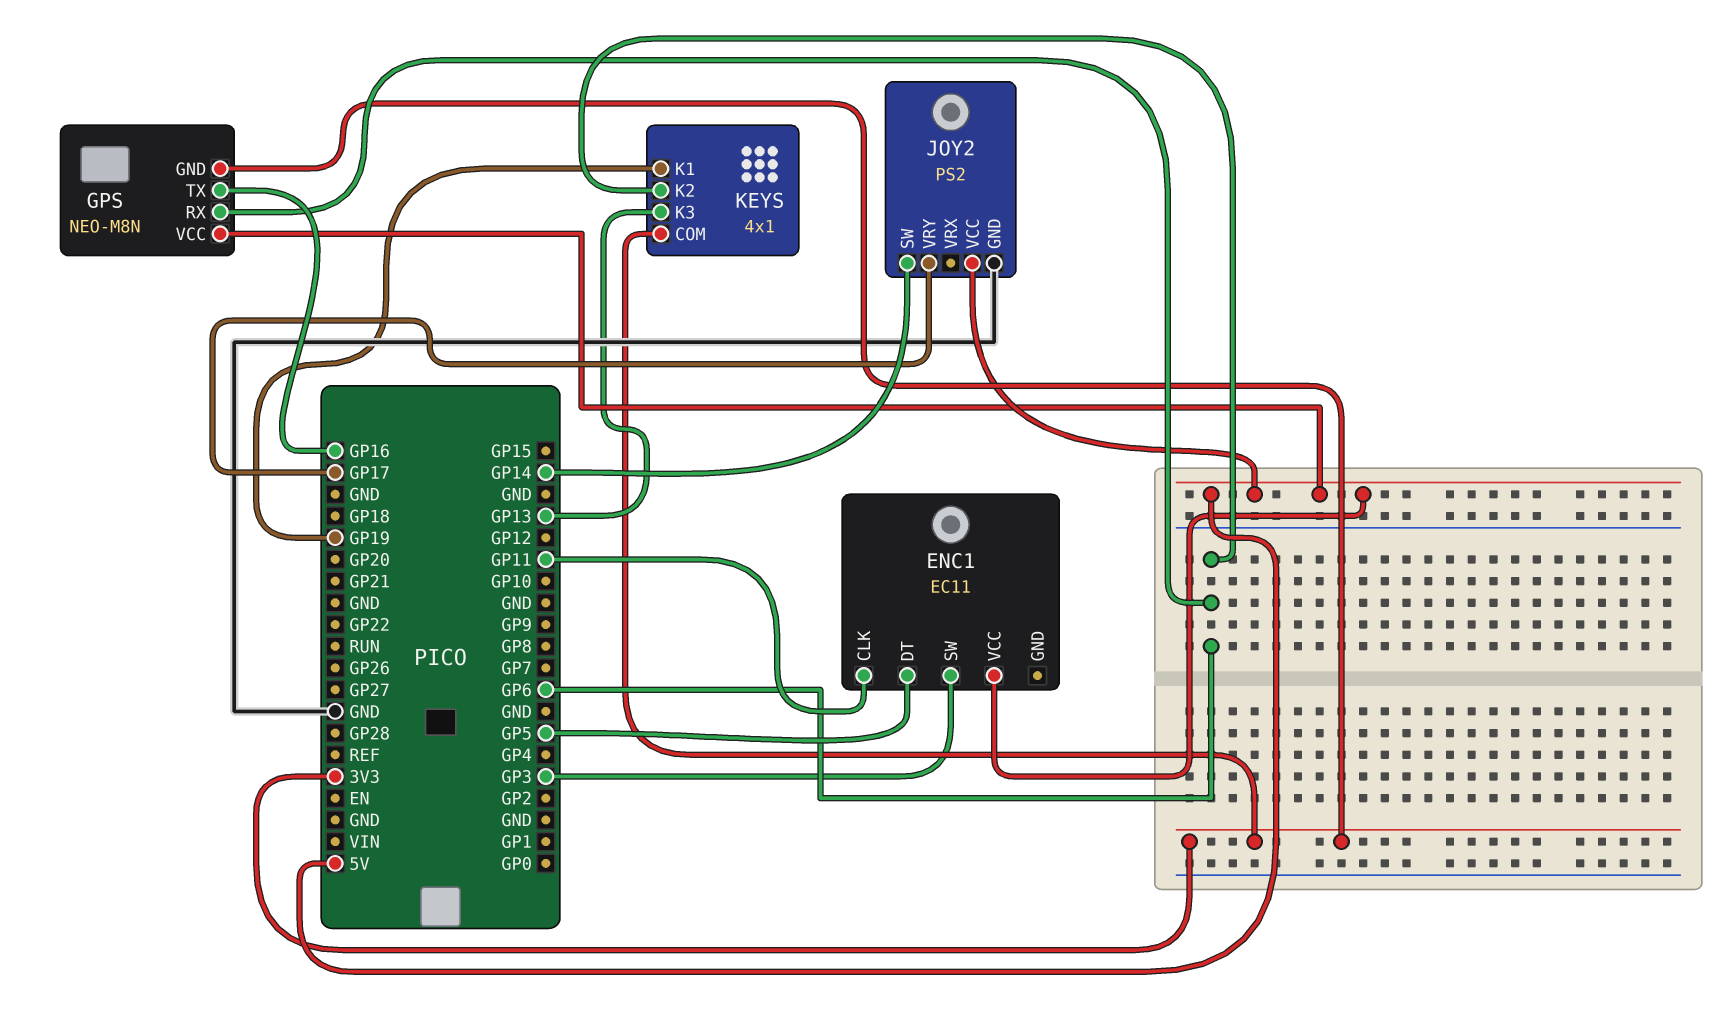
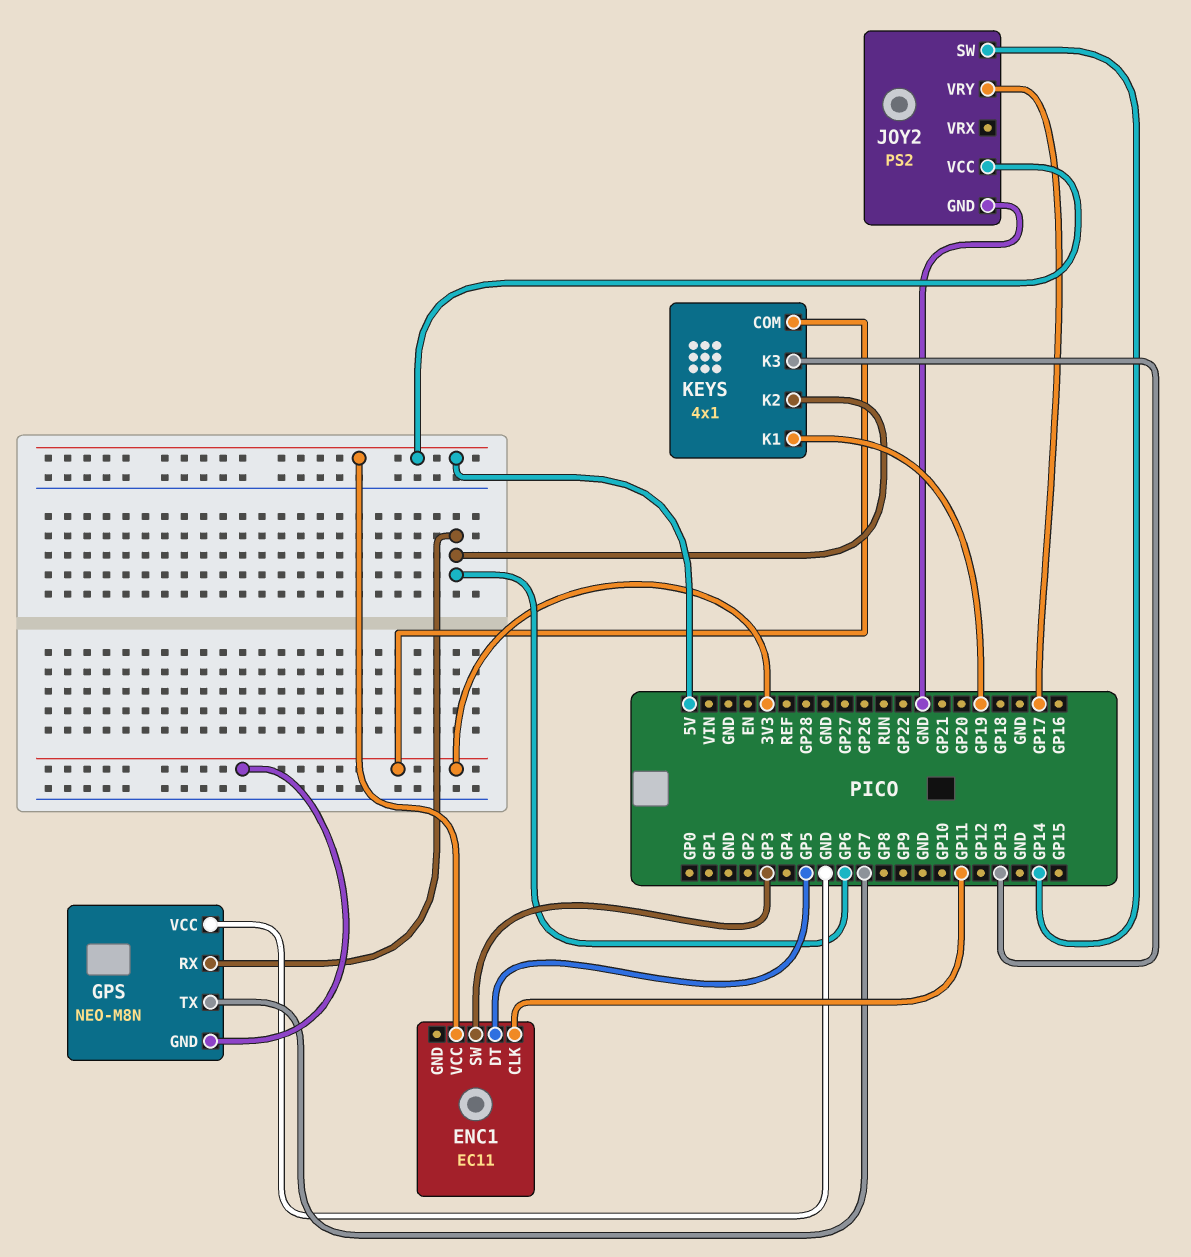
GPS pin TX: GP16 -> GP7
GPS pin VCC: 5V -> GND

